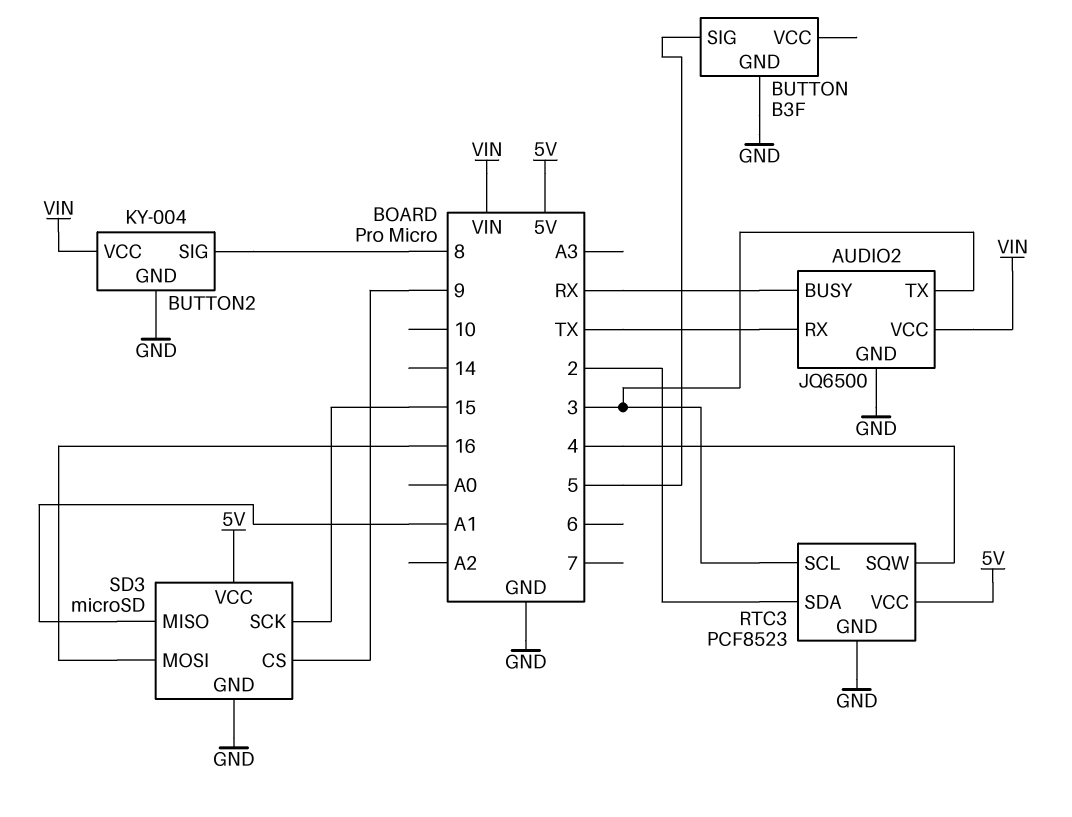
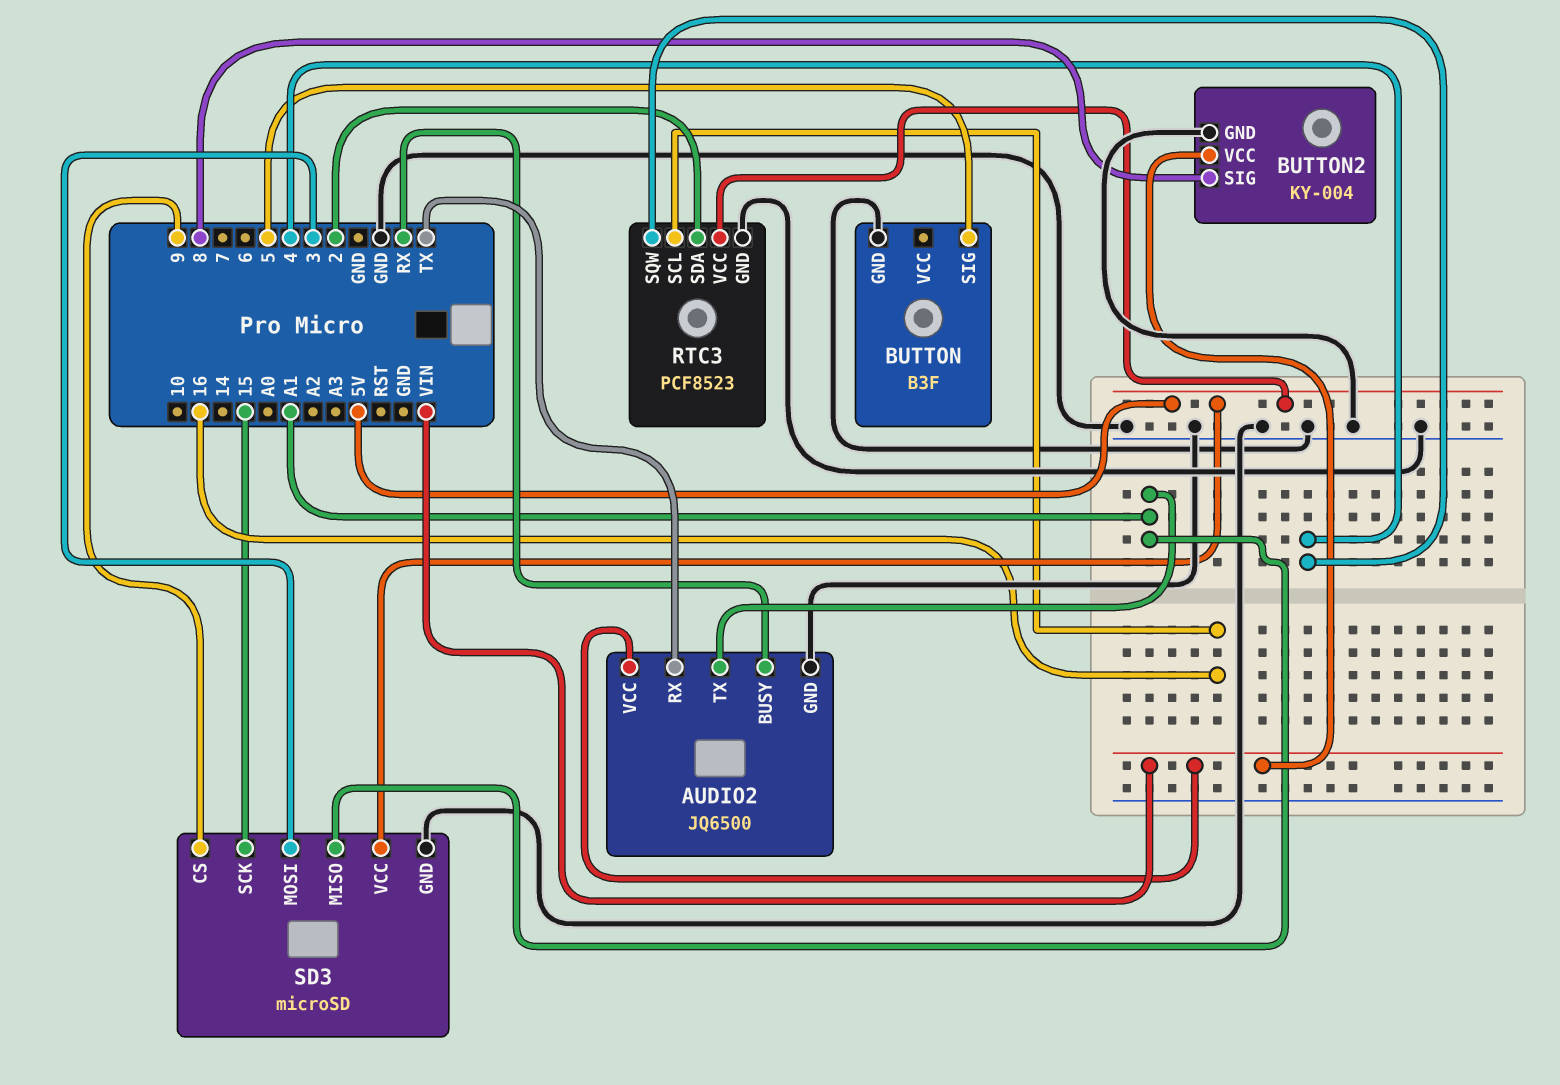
AUDIO2 pin TX: 3 -> A1
RTC3 pin SCL: 3 -> 16
SD3 pin MOSI: 16 -> 3

